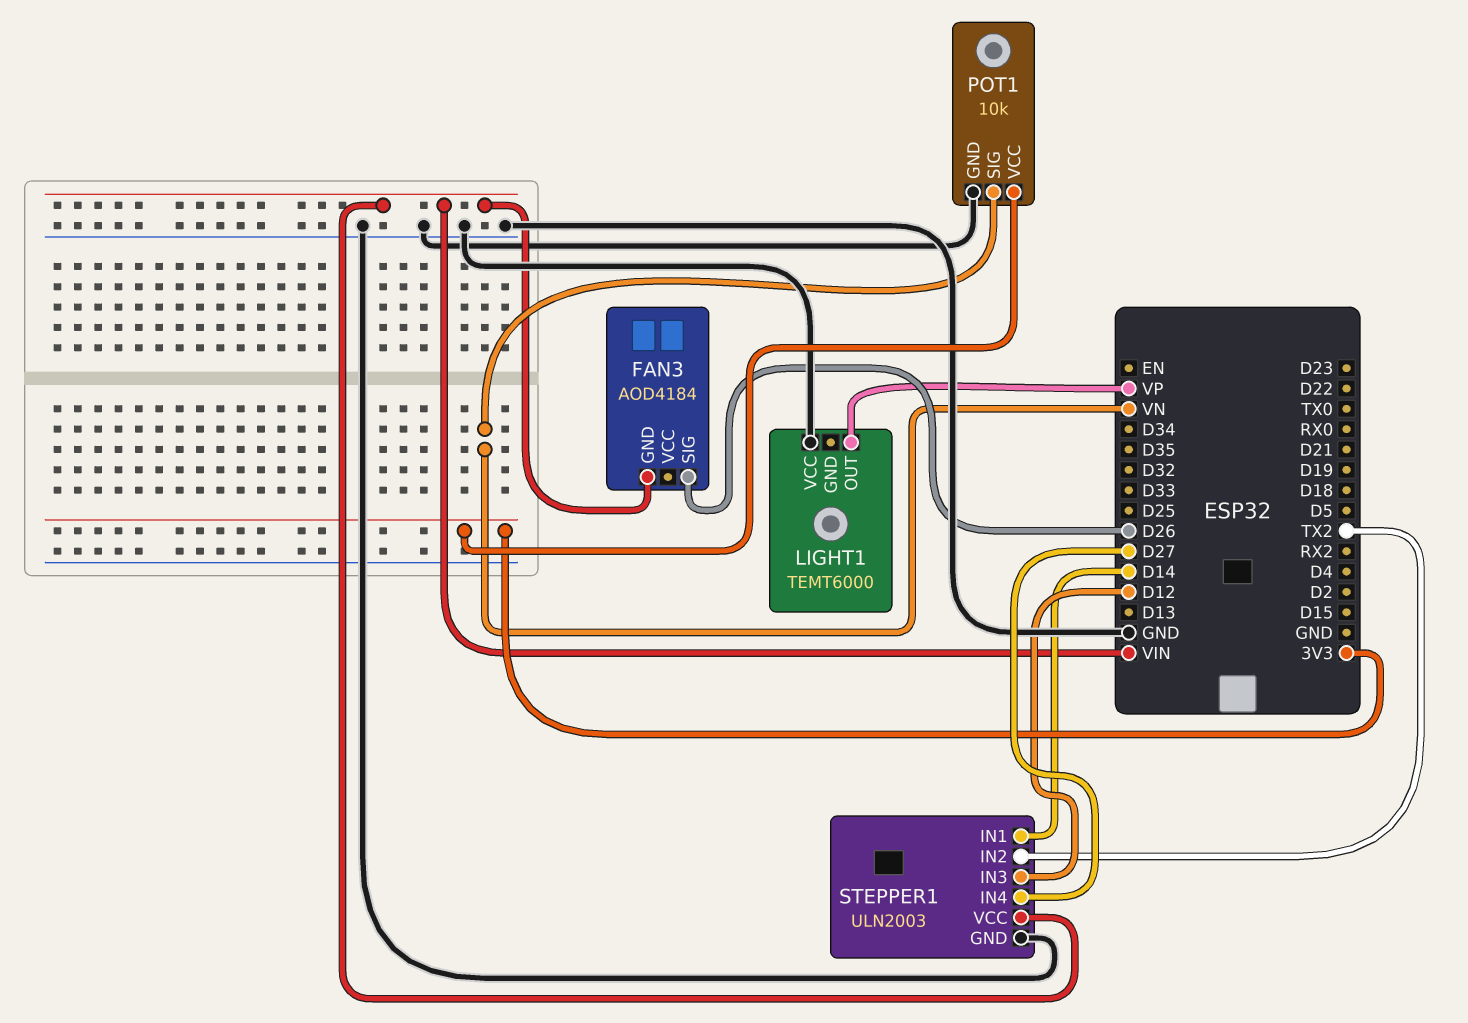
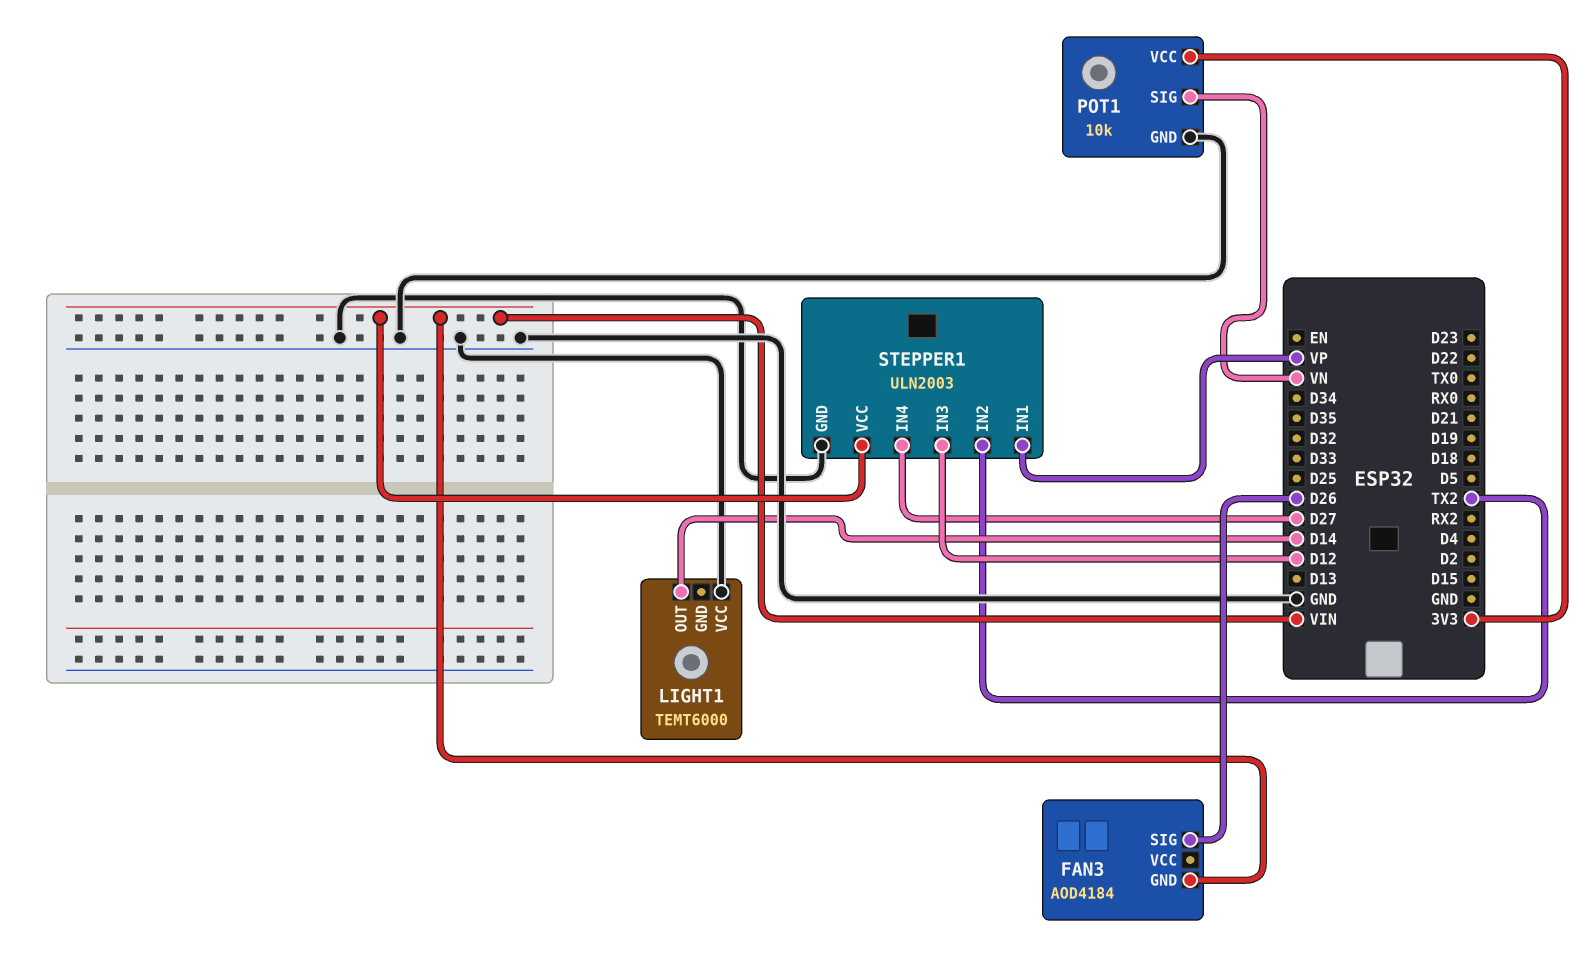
LIGHT1 pin OUT: VP -> D14
STEPPER1 pin IN1: D14 -> VP

